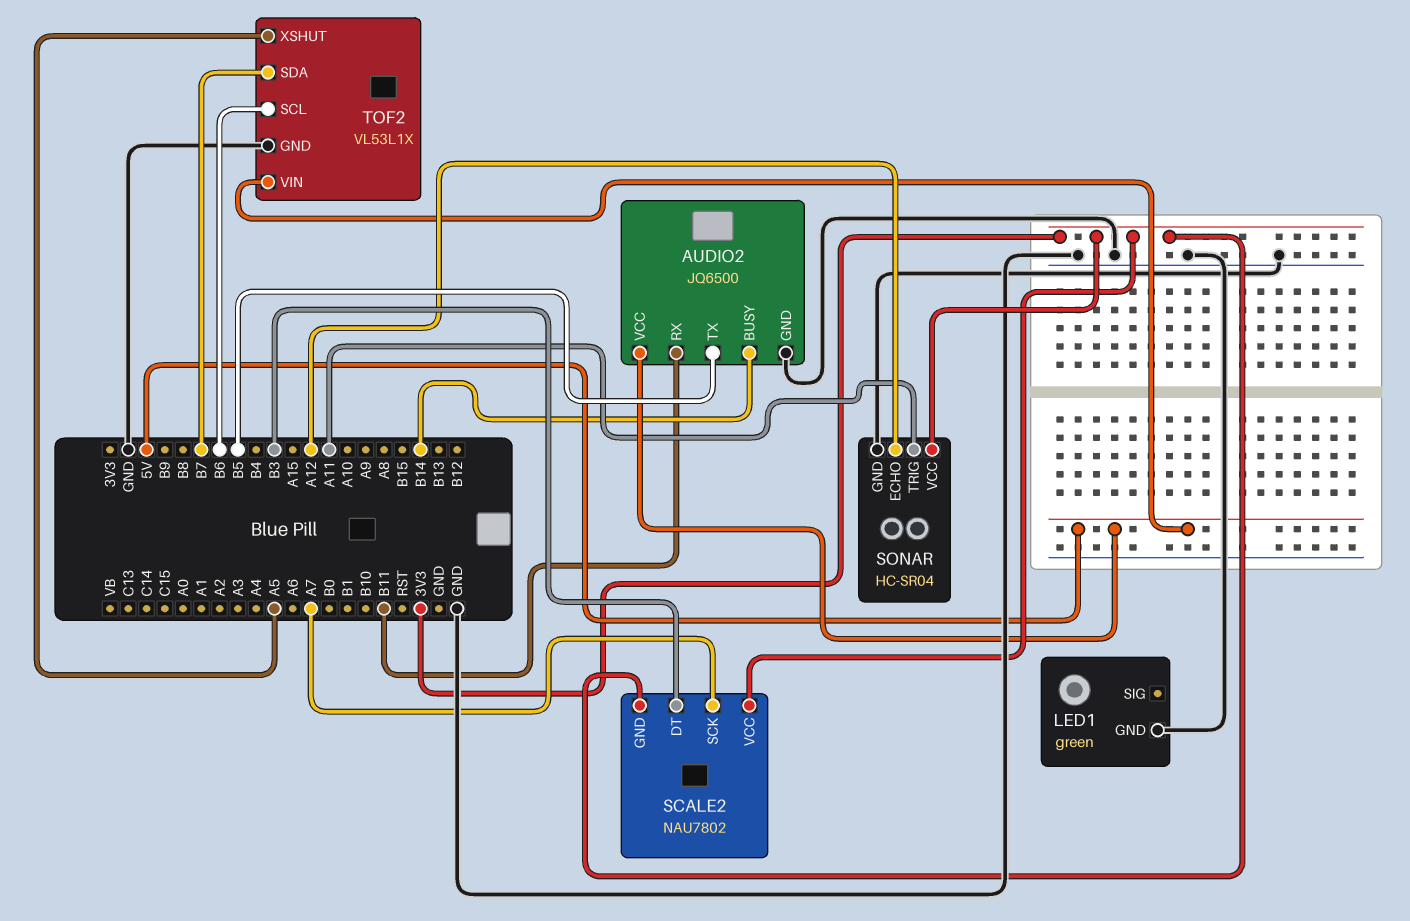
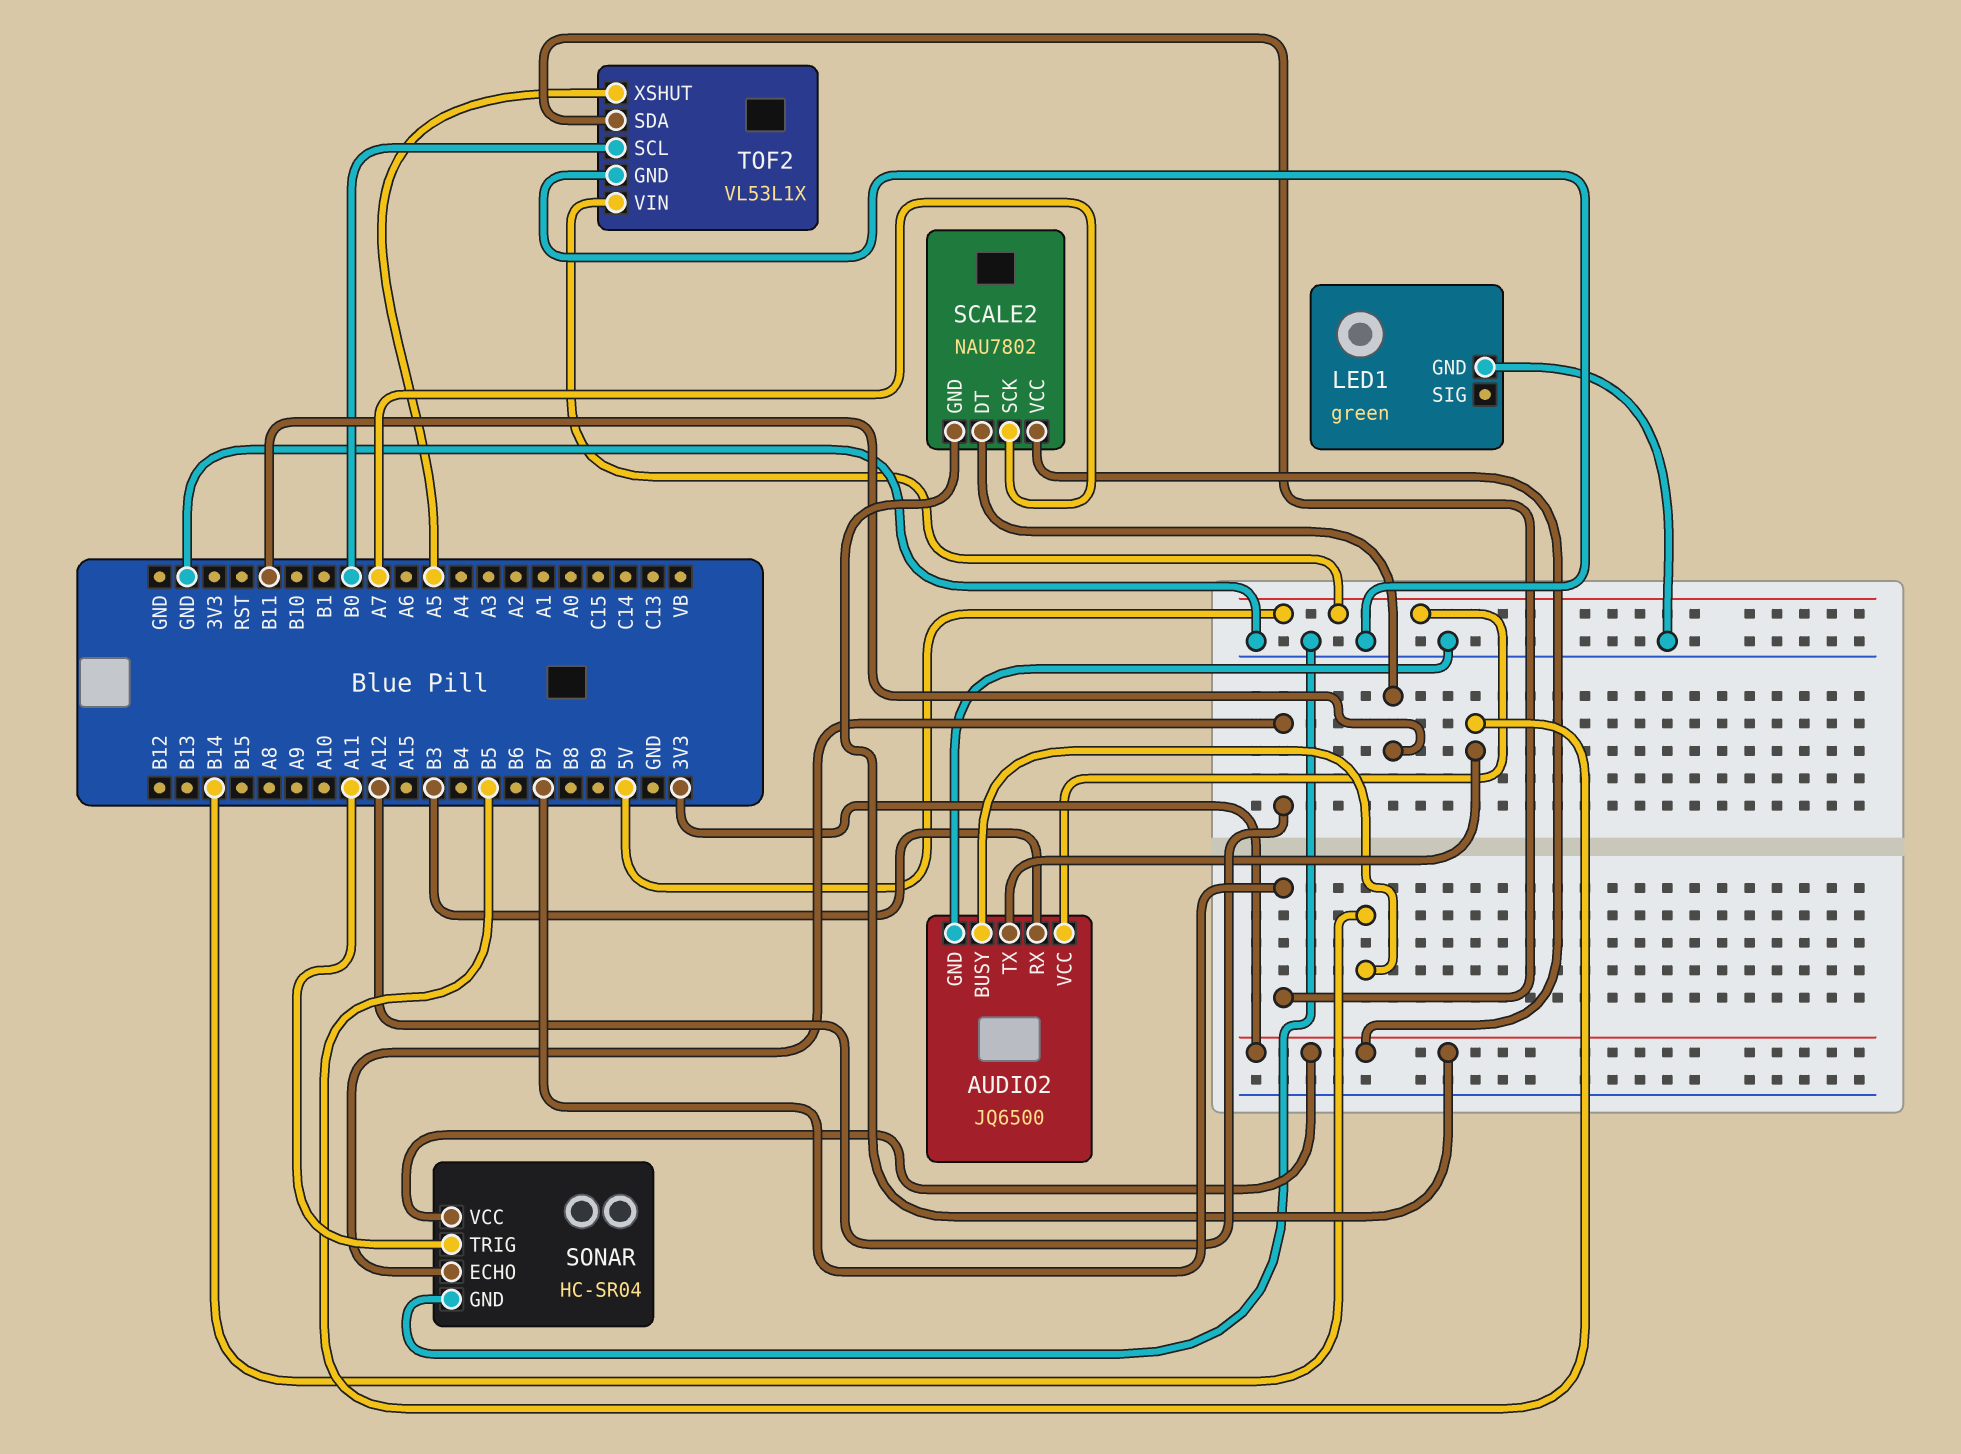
AUDIO2 pin RX: B11 -> B3
SCALE2 pin DT: B3 -> B11
TOF2 pin SCL: B6 -> B0

